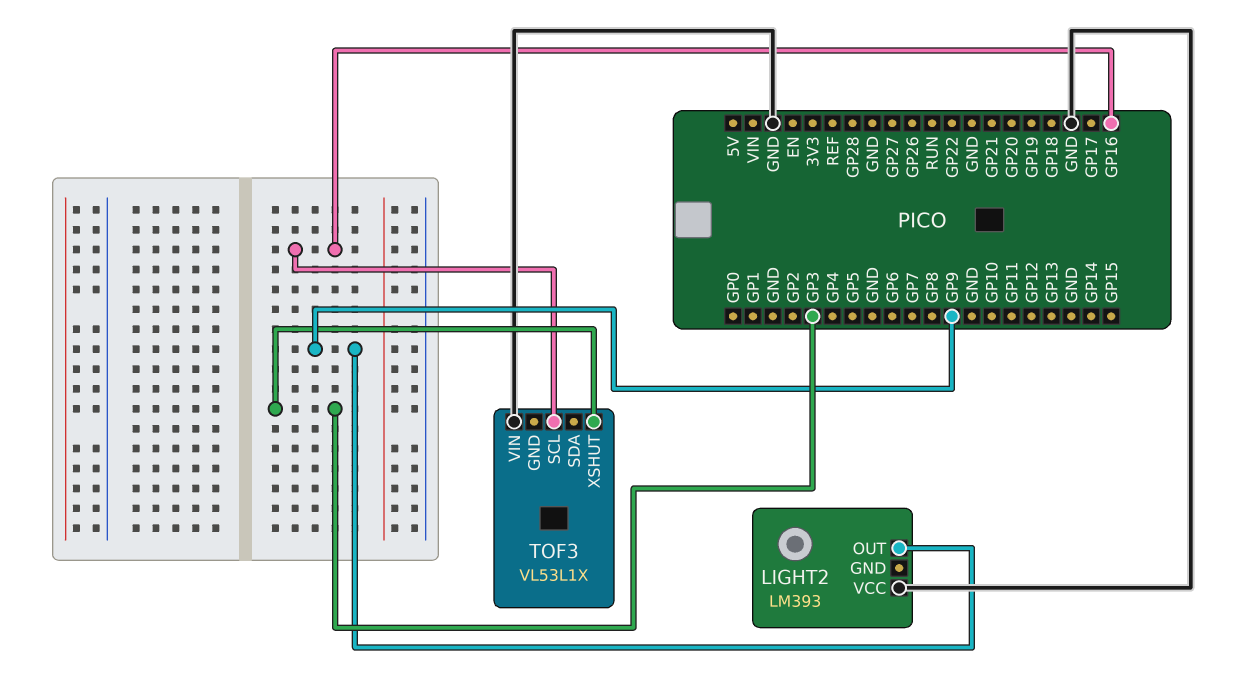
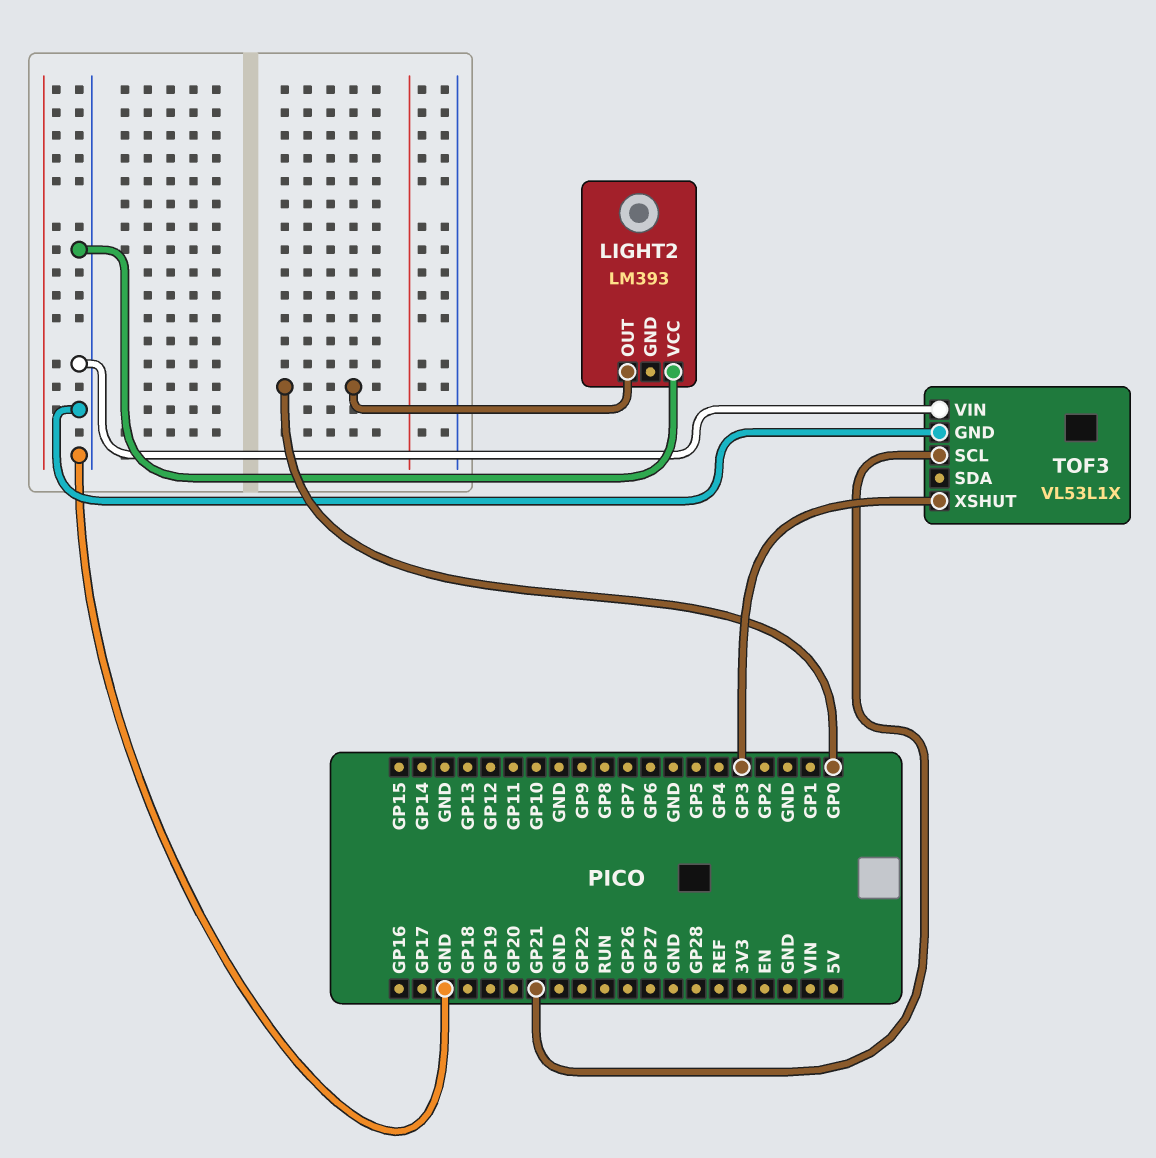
LIGHT2 pin OUT: GP9 -> GP0
TOF3 pin GND: none -> GND
TOF3 pin SCL: GP16 -> GP21

